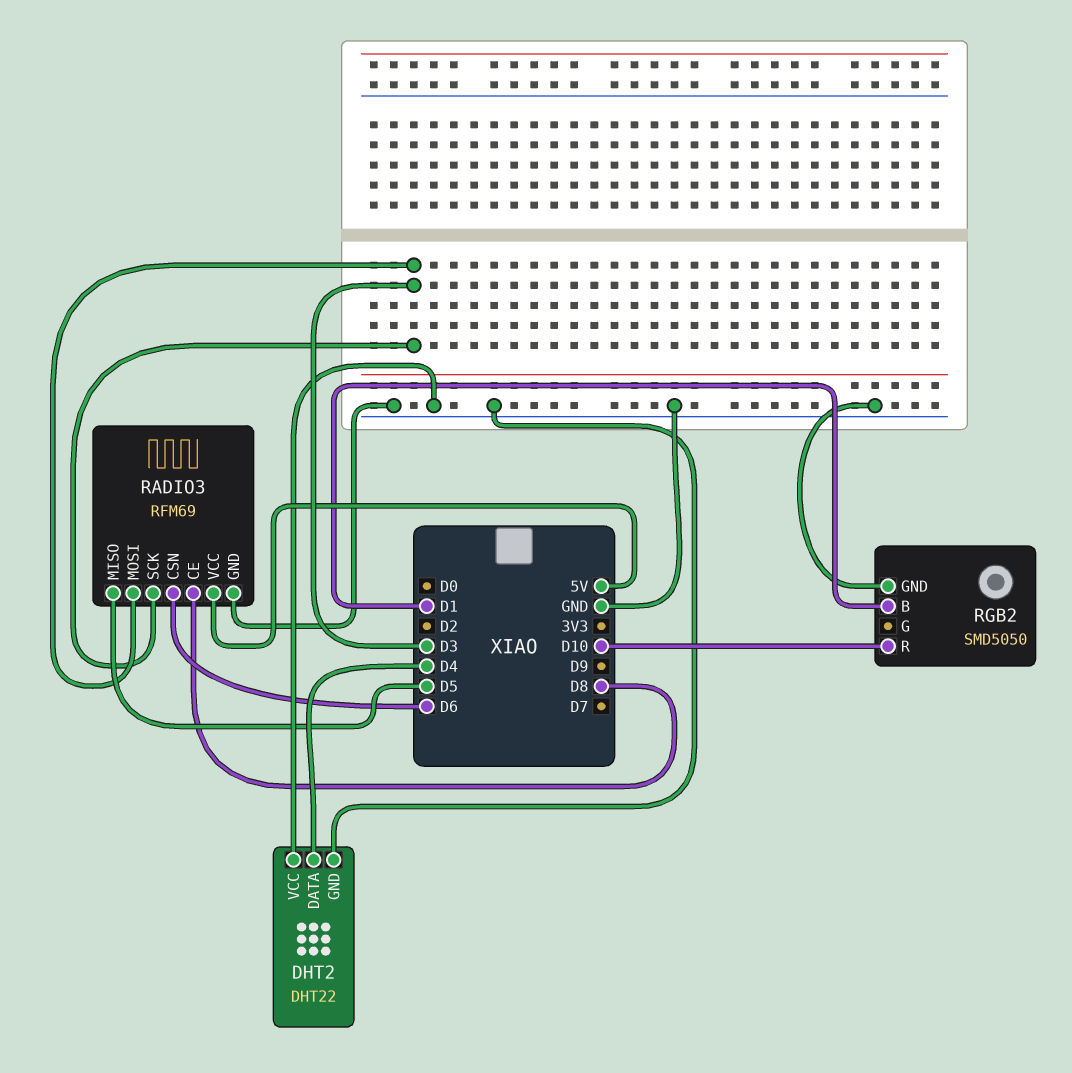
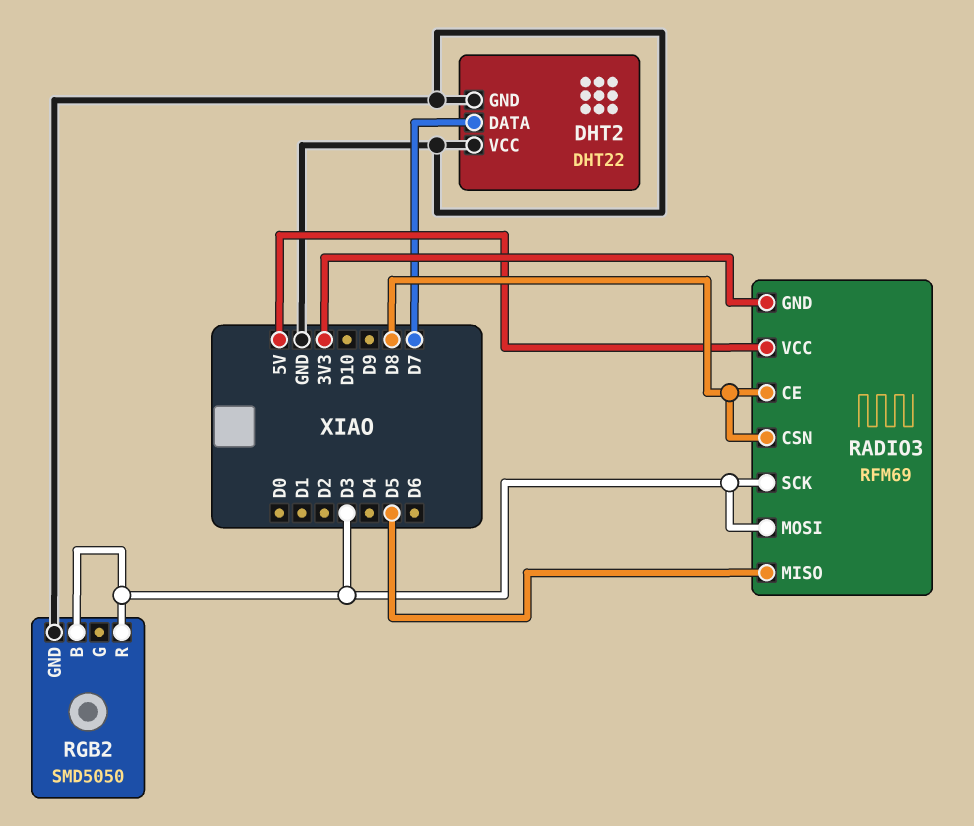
DHT2 pin DATA: D4 -> D7
RADIO3 pin CSN: D6 -> D8
RADIO3 pin GND: GND -> 3V3
RGB2 pin B: D1 -> D3
RGB2 pin R: D10 -> D3

